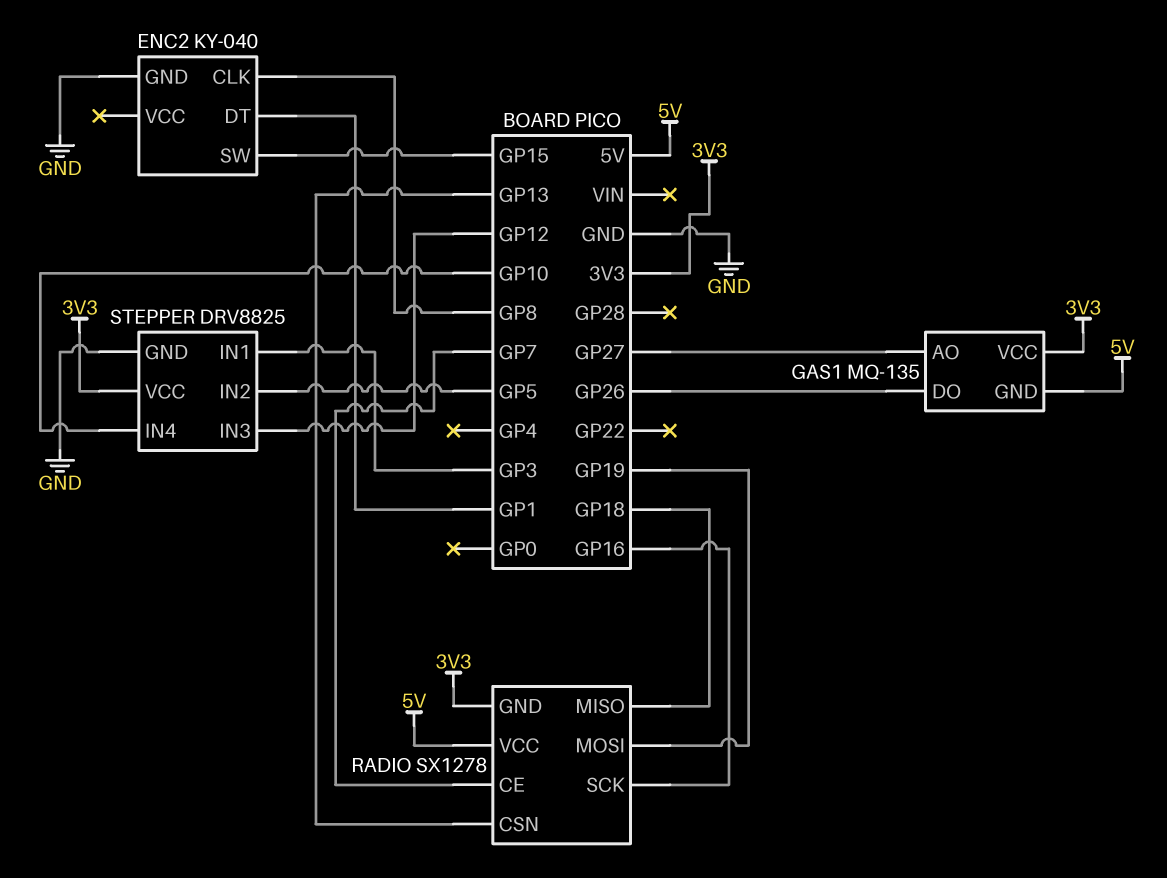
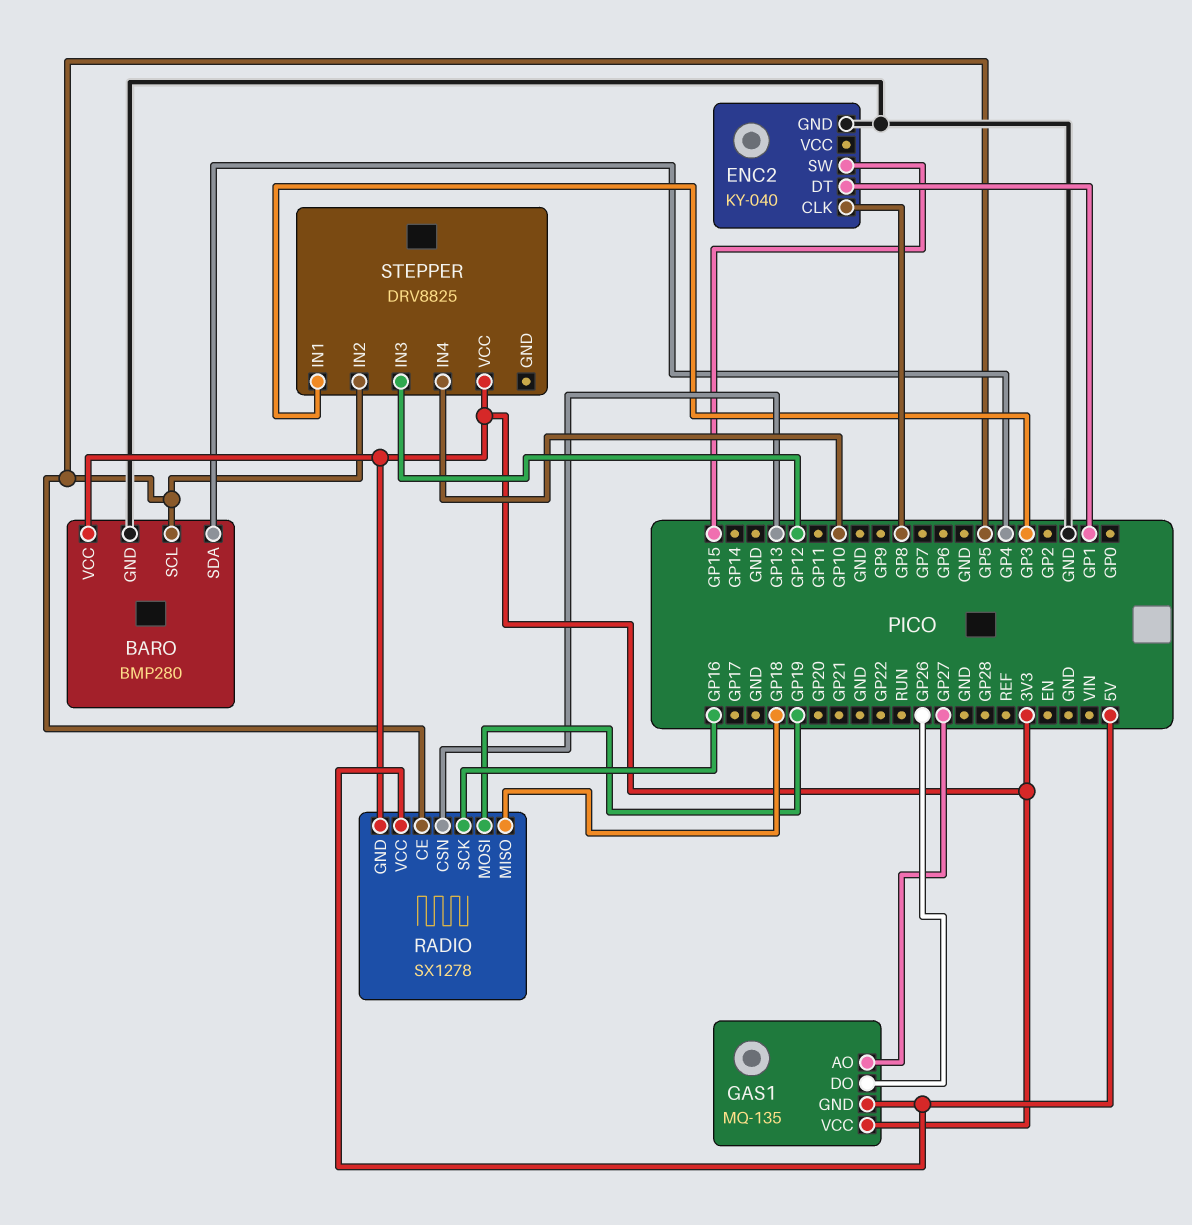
BARO: none -> BMP280
BARO pin GND: none -> GND
BARO pin SCL: none -> GP5
BARO pin SDA: none -> GP4
BARO pin VCC: none -> 3V3
RADIO pin CE: GP7 -> GP5
STEPPER pin GND: GND -> none

